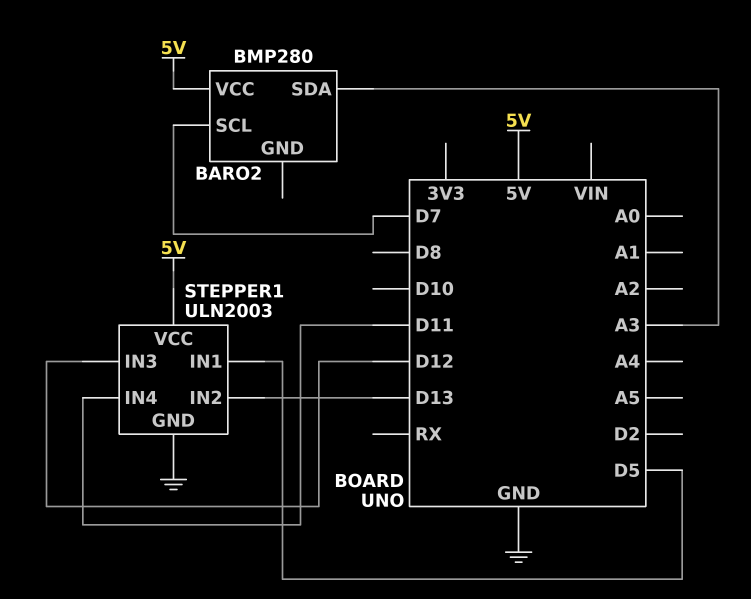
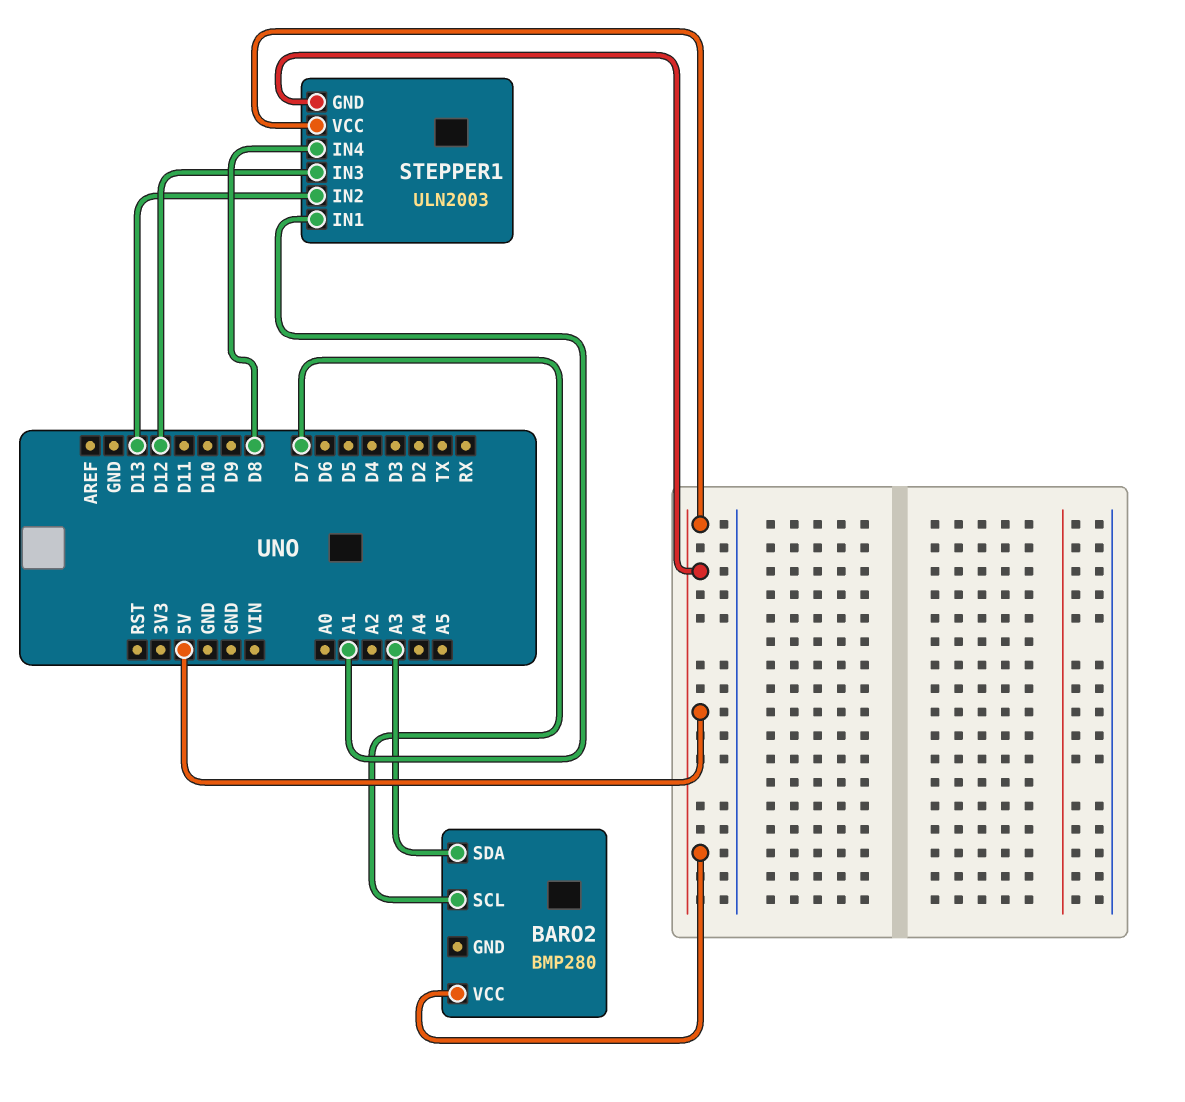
STEPPER1 pin GND: GND -> 5V
STEPPER1 pin IN1: D5 -> A1
STEPPER1 pin IN4: D11 -> D8

